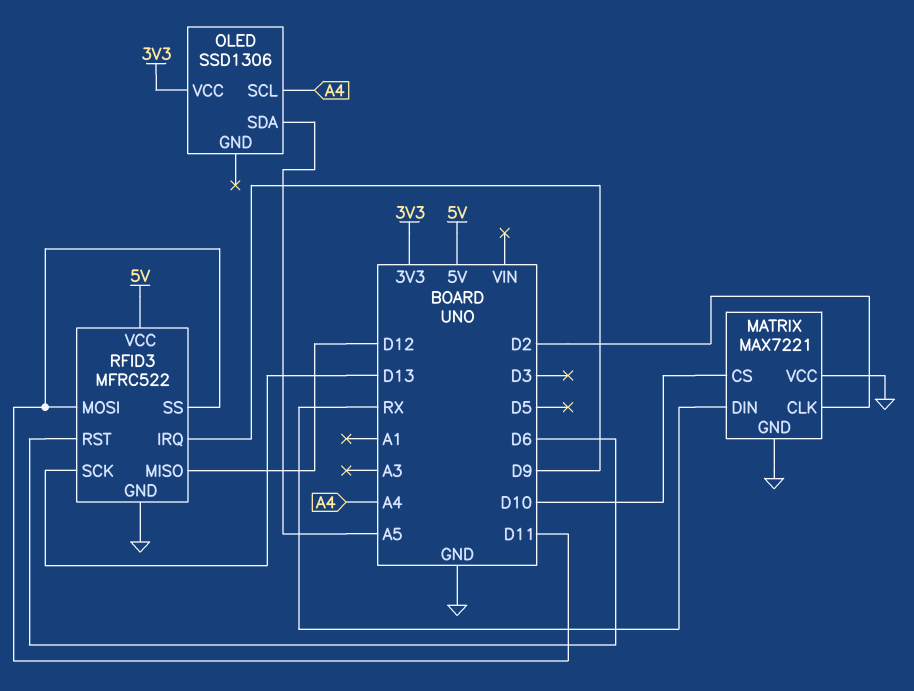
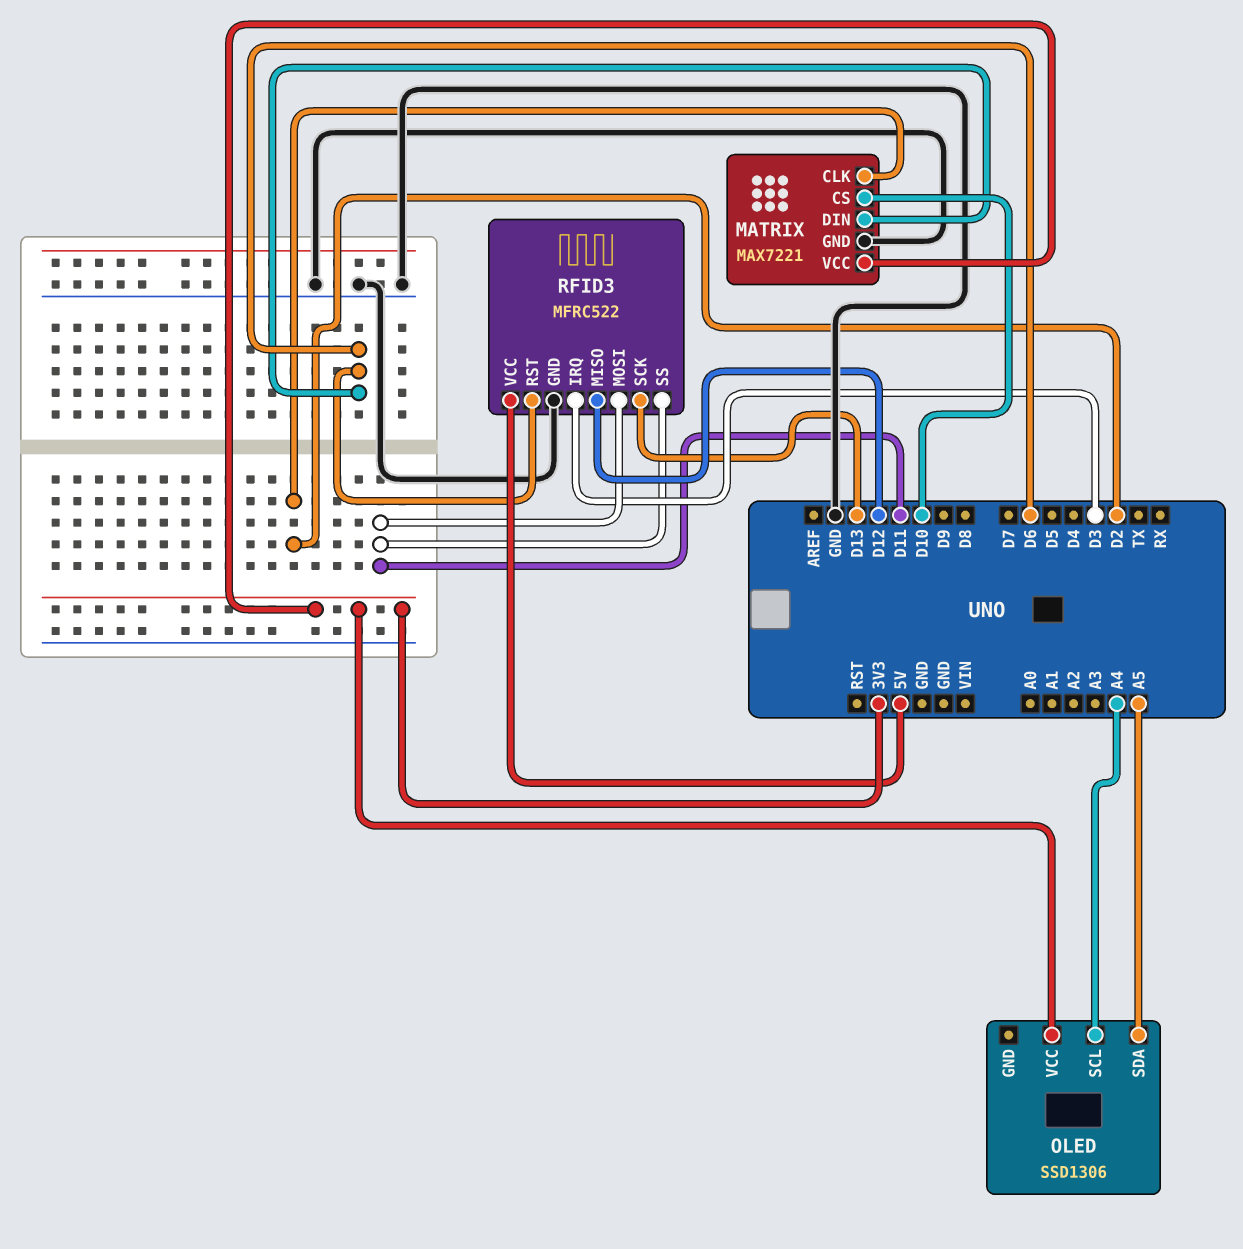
MATRIX pin DIN: RX -> D6
MATRIX pin VCC: GND -> 3V3
RFID3 pin IRQ: D9 -> D3

